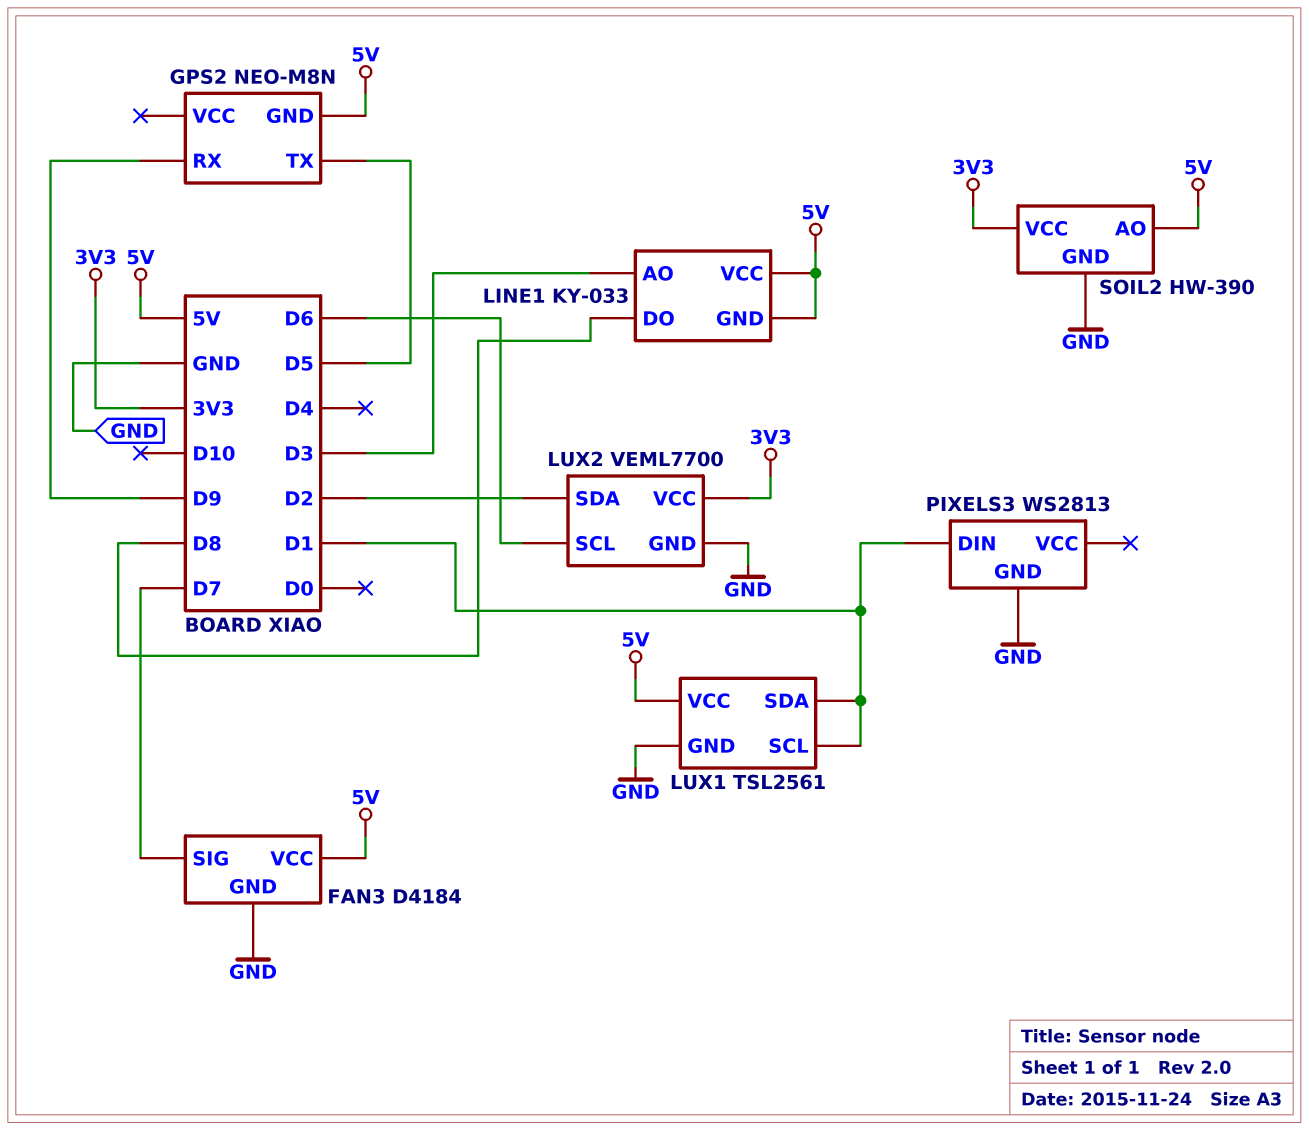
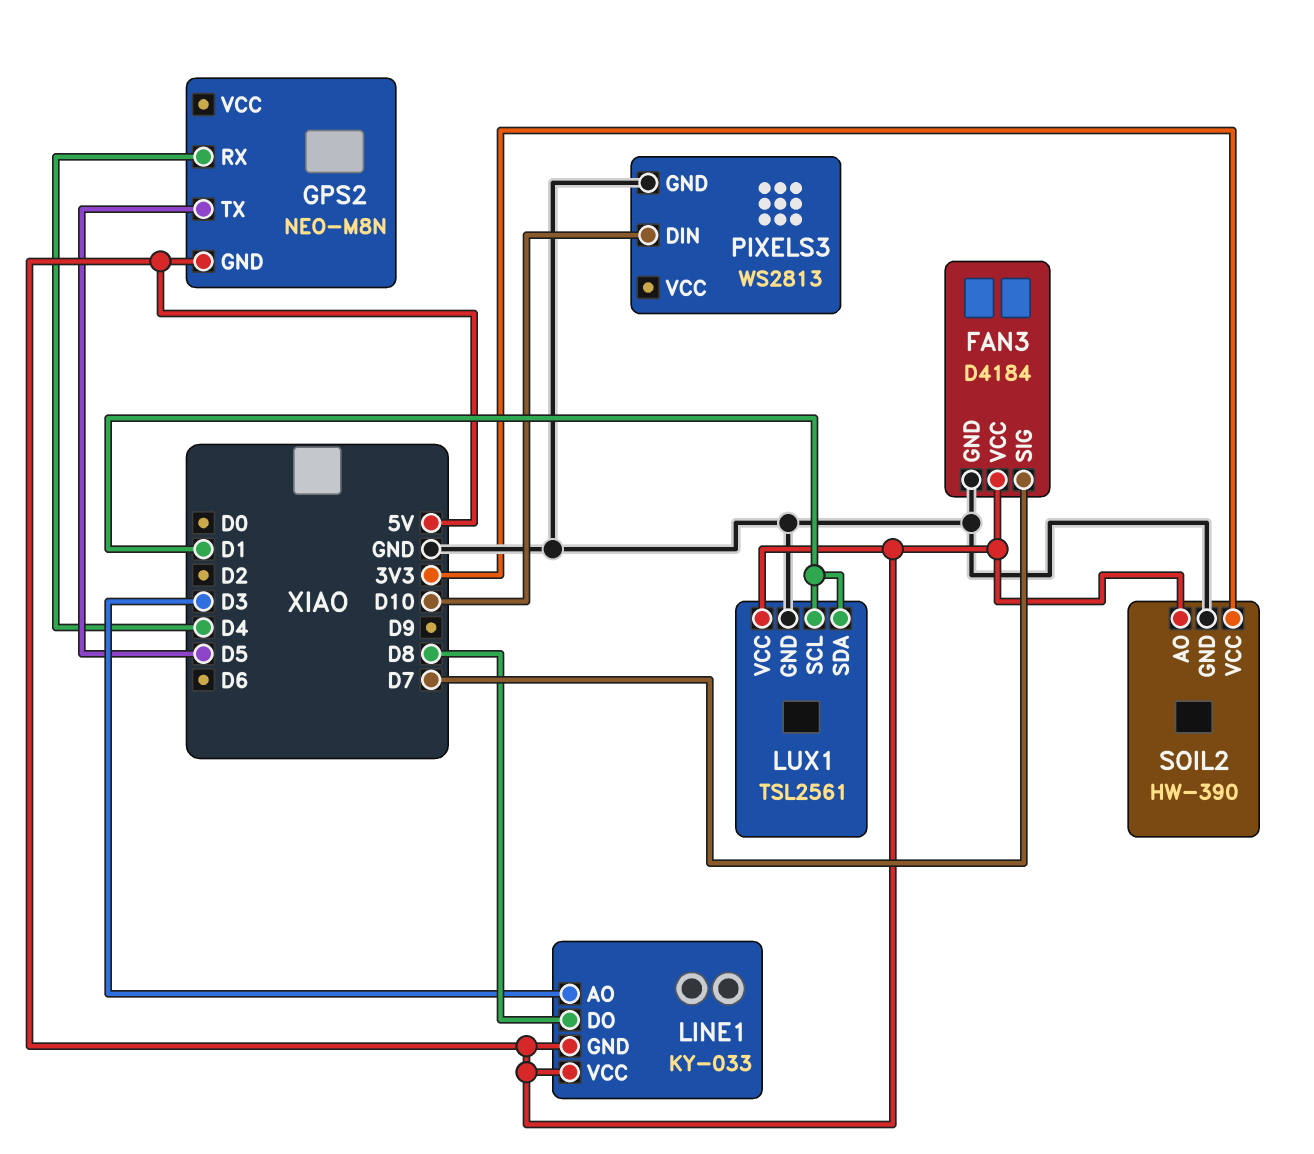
GPS2 pin RX: D9 -> D4
LUX2: VEML7700 -> none
LUX2 pin GND: GND -> none
LUX2 pin SCL: D6 -> none
LUX2 pin SDA: D2 -> none
LUX2 pin VCC: 3V3 -> none
PIXELS3 pin DIN: D1 -> D10

